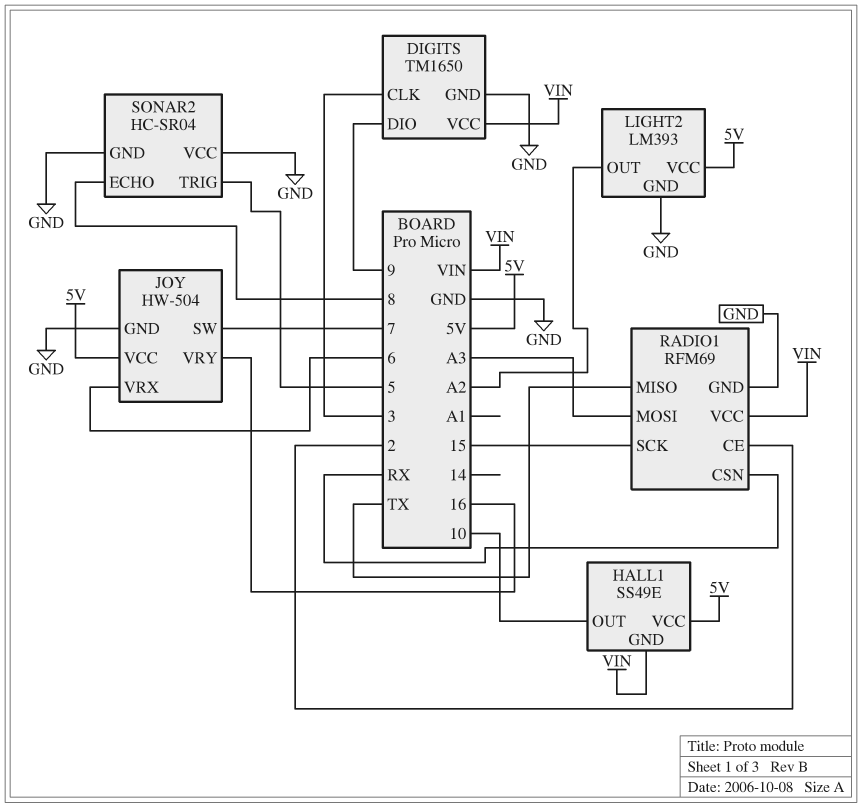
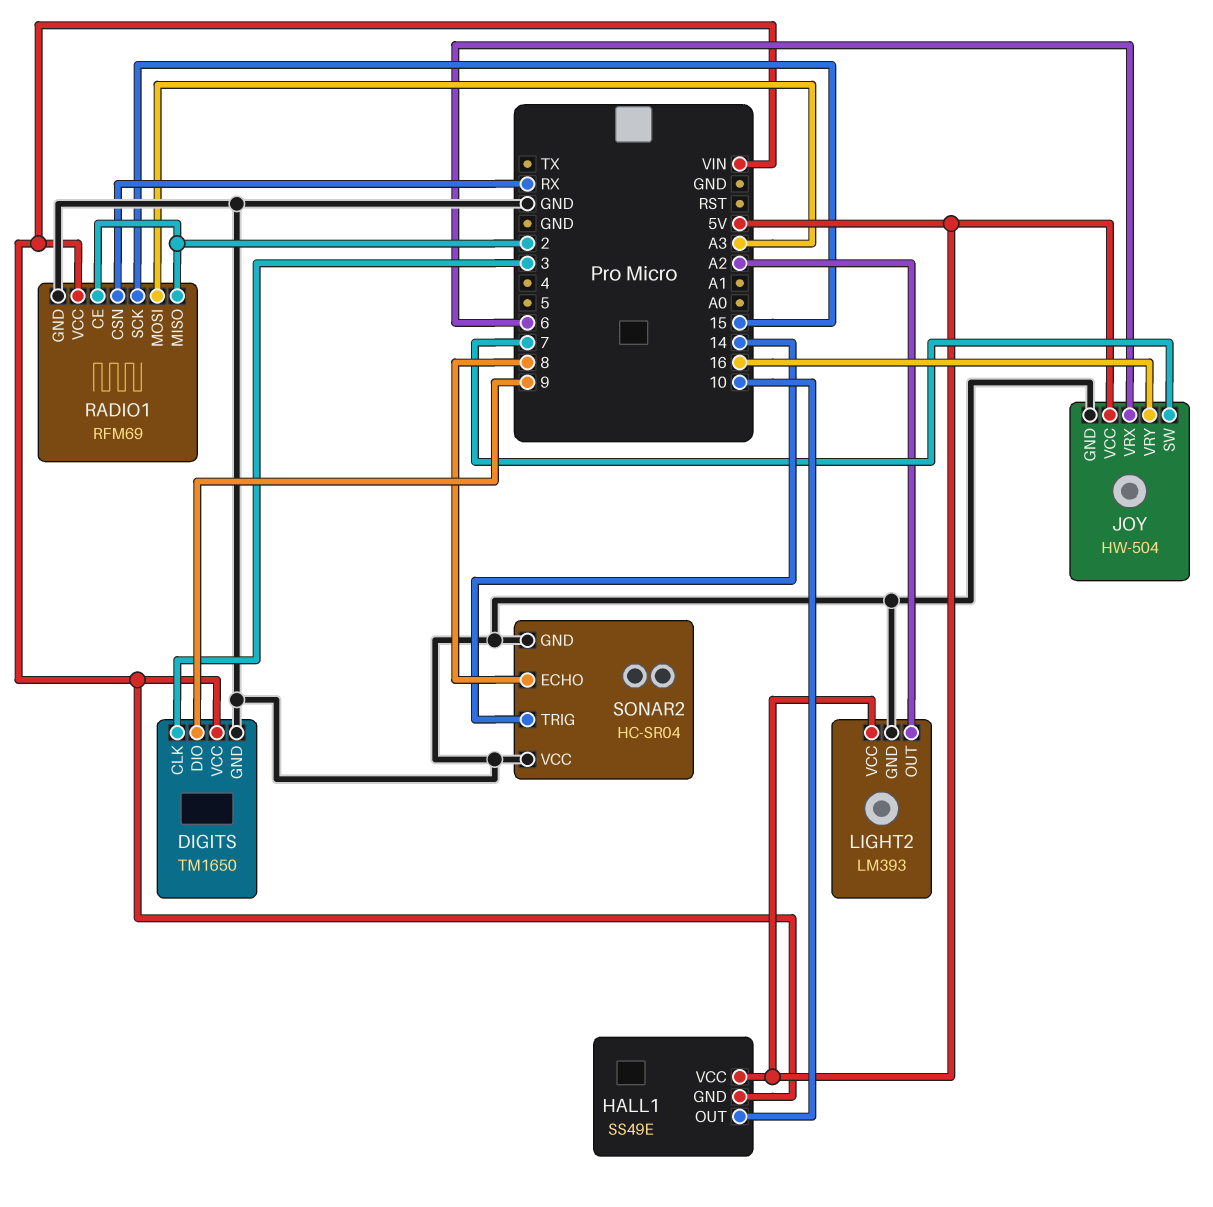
RADIO1 pin MISO: TX -> 2
SONAR2 pin TRIG: 5 -> 14

